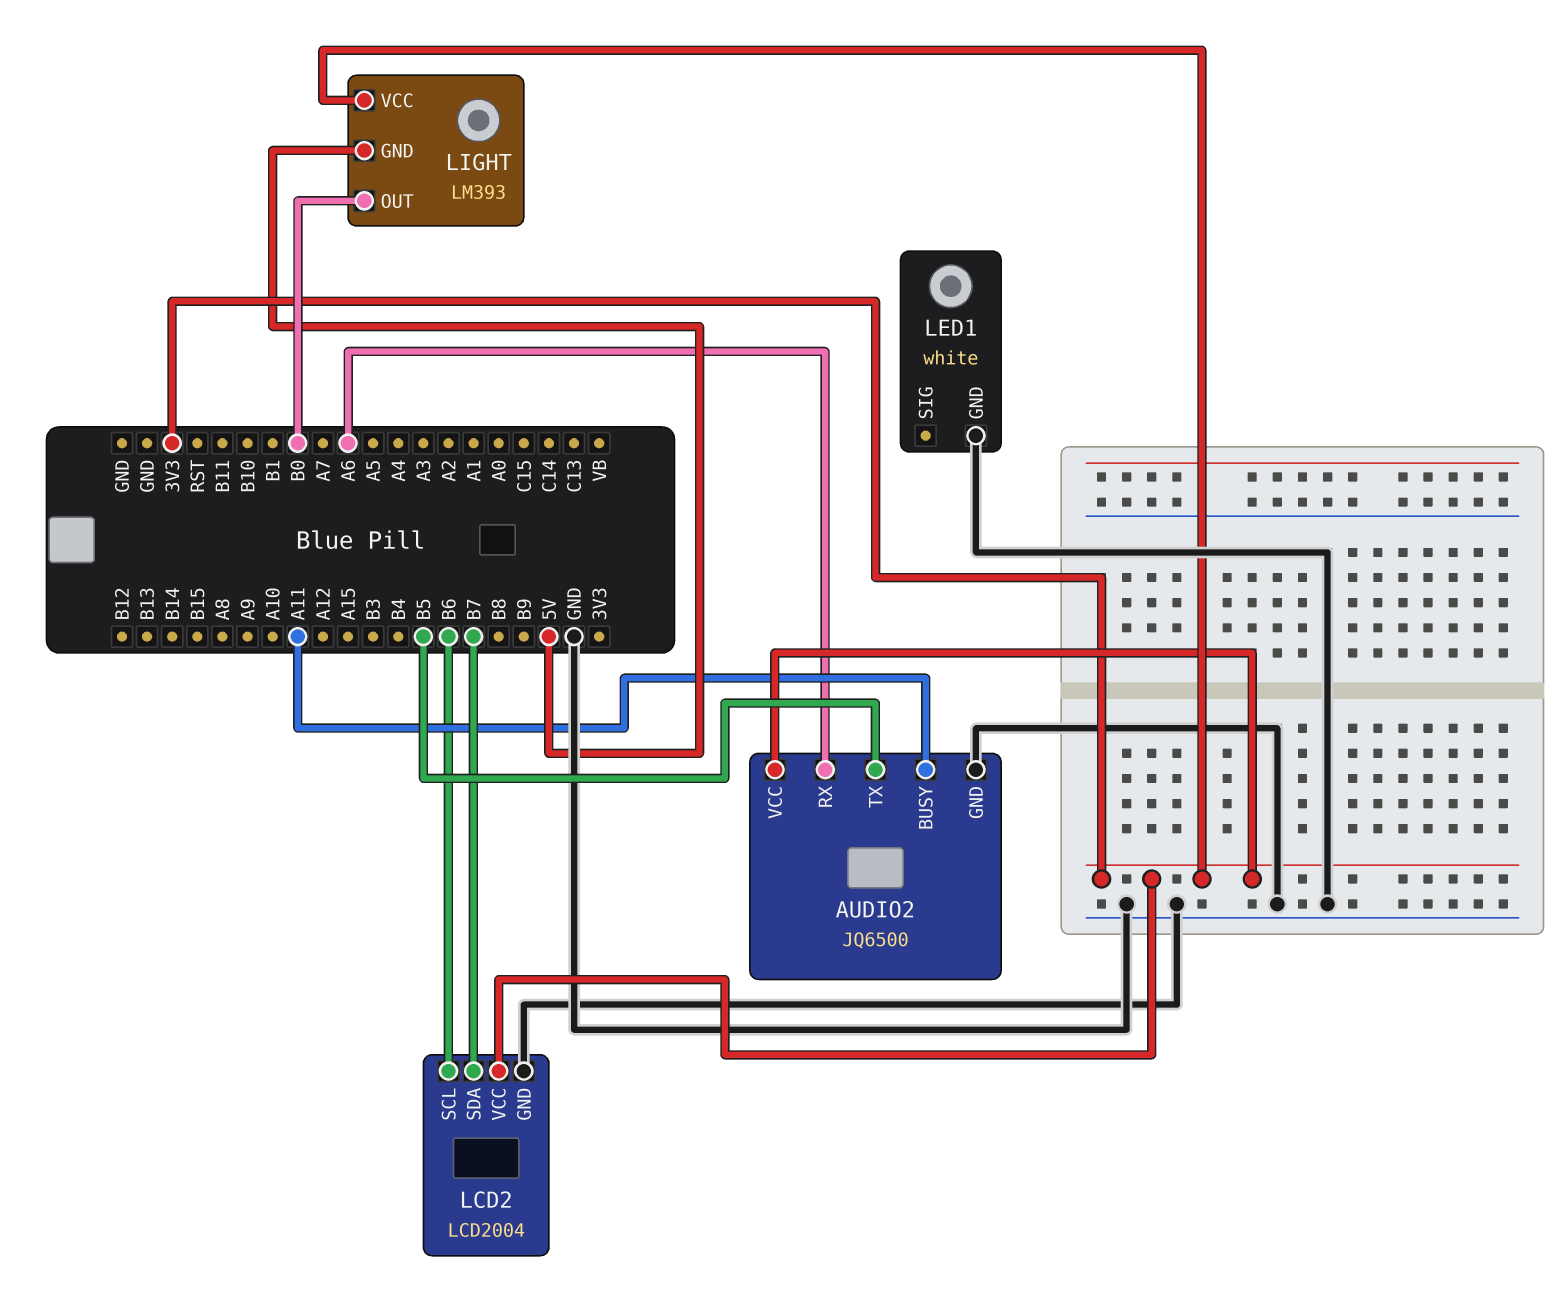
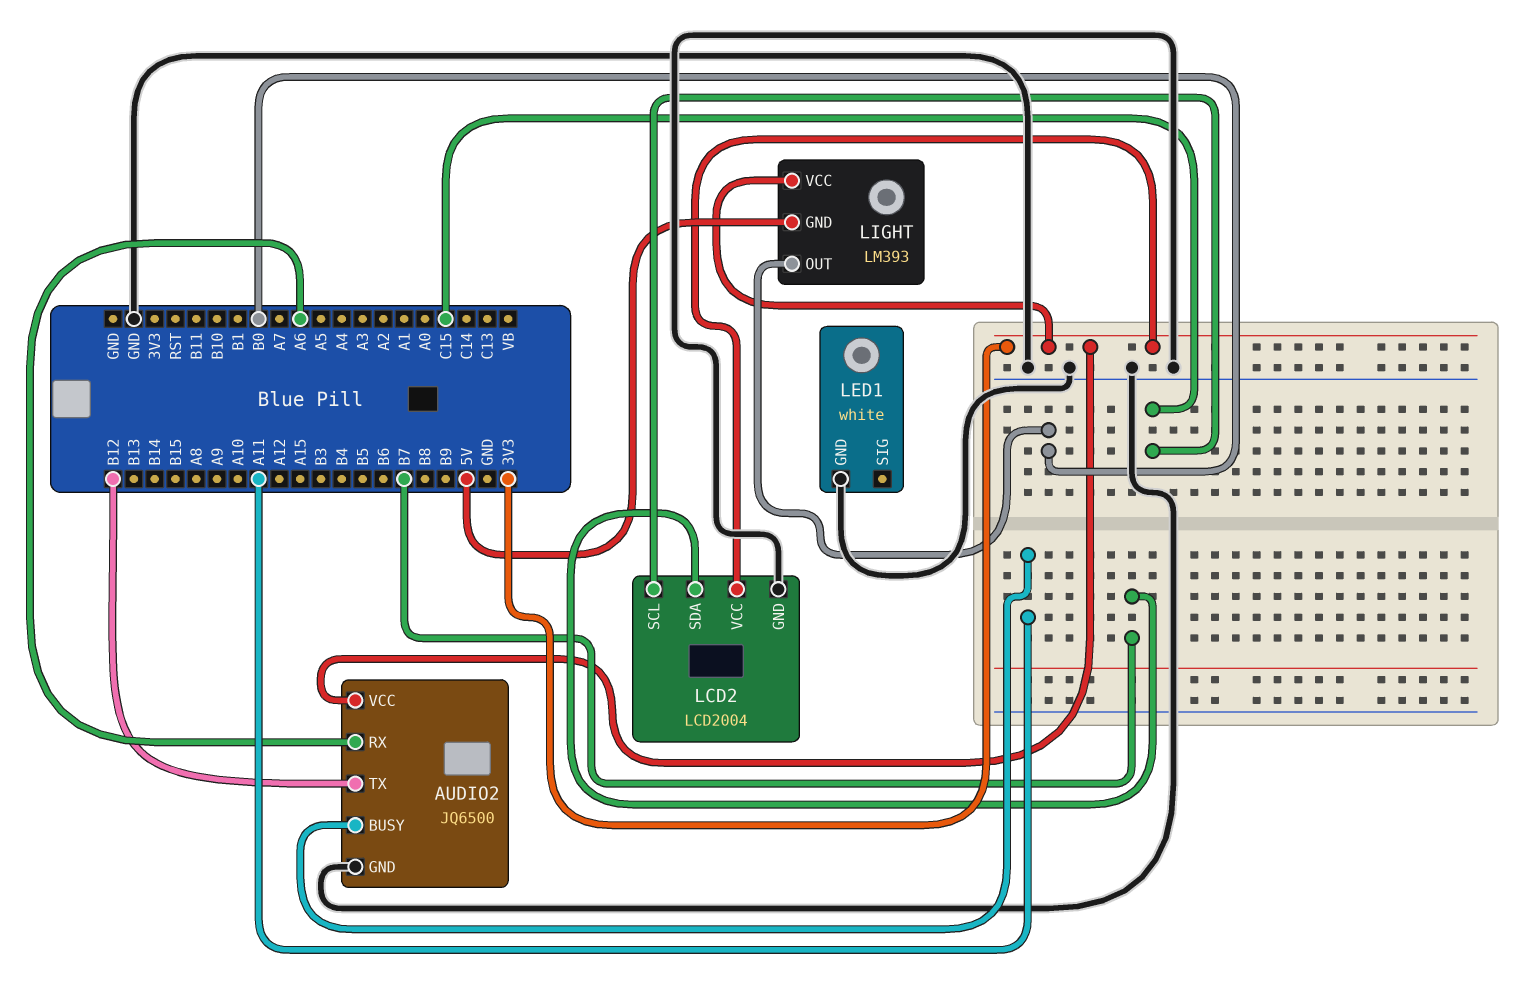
AUDIO2 pin TX: B5 -> B12
LCD2 pin SCL: B6 -> C15

